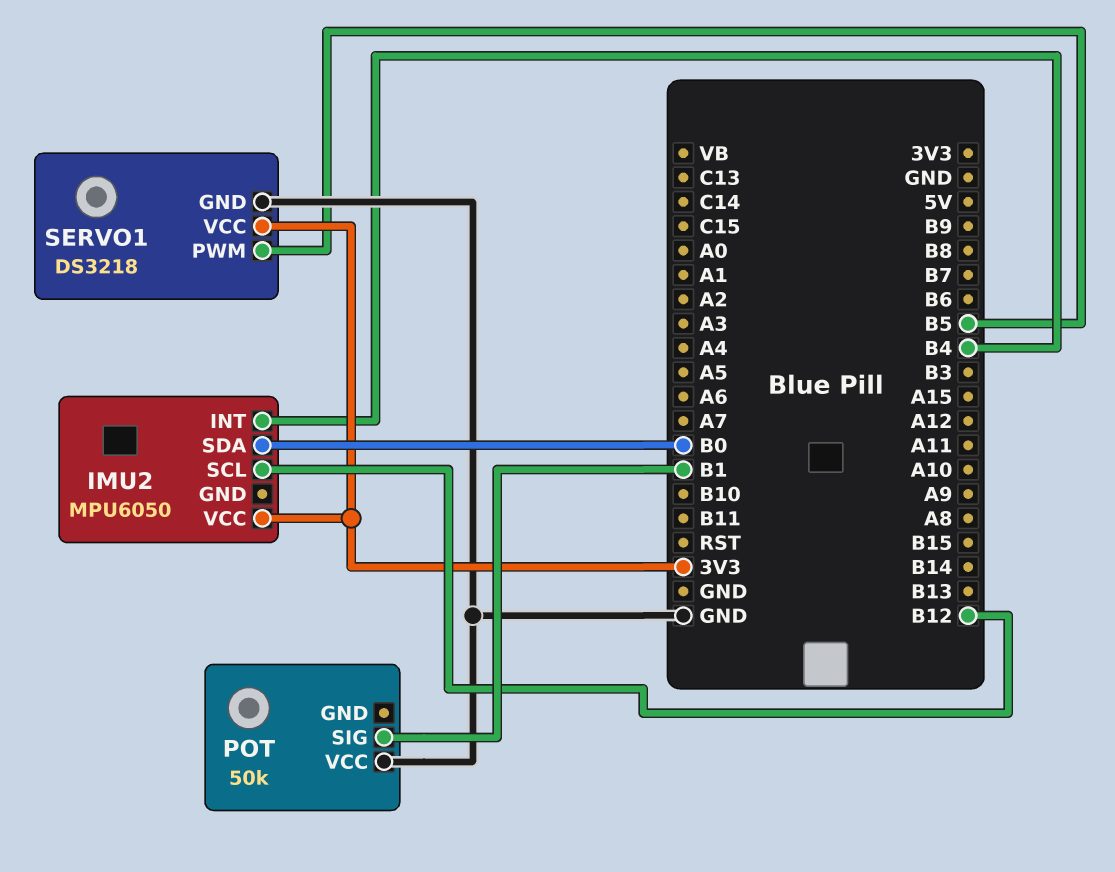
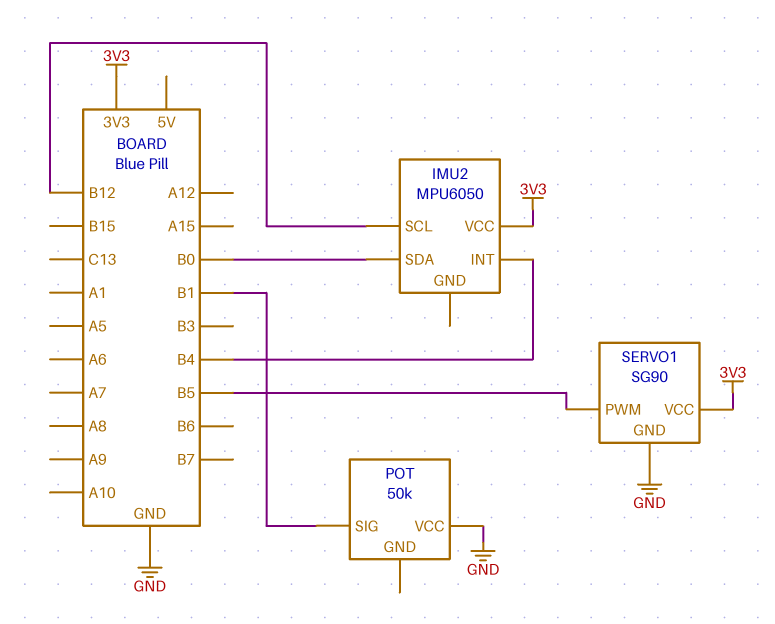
SERVO1: DS3218 -> SG90

